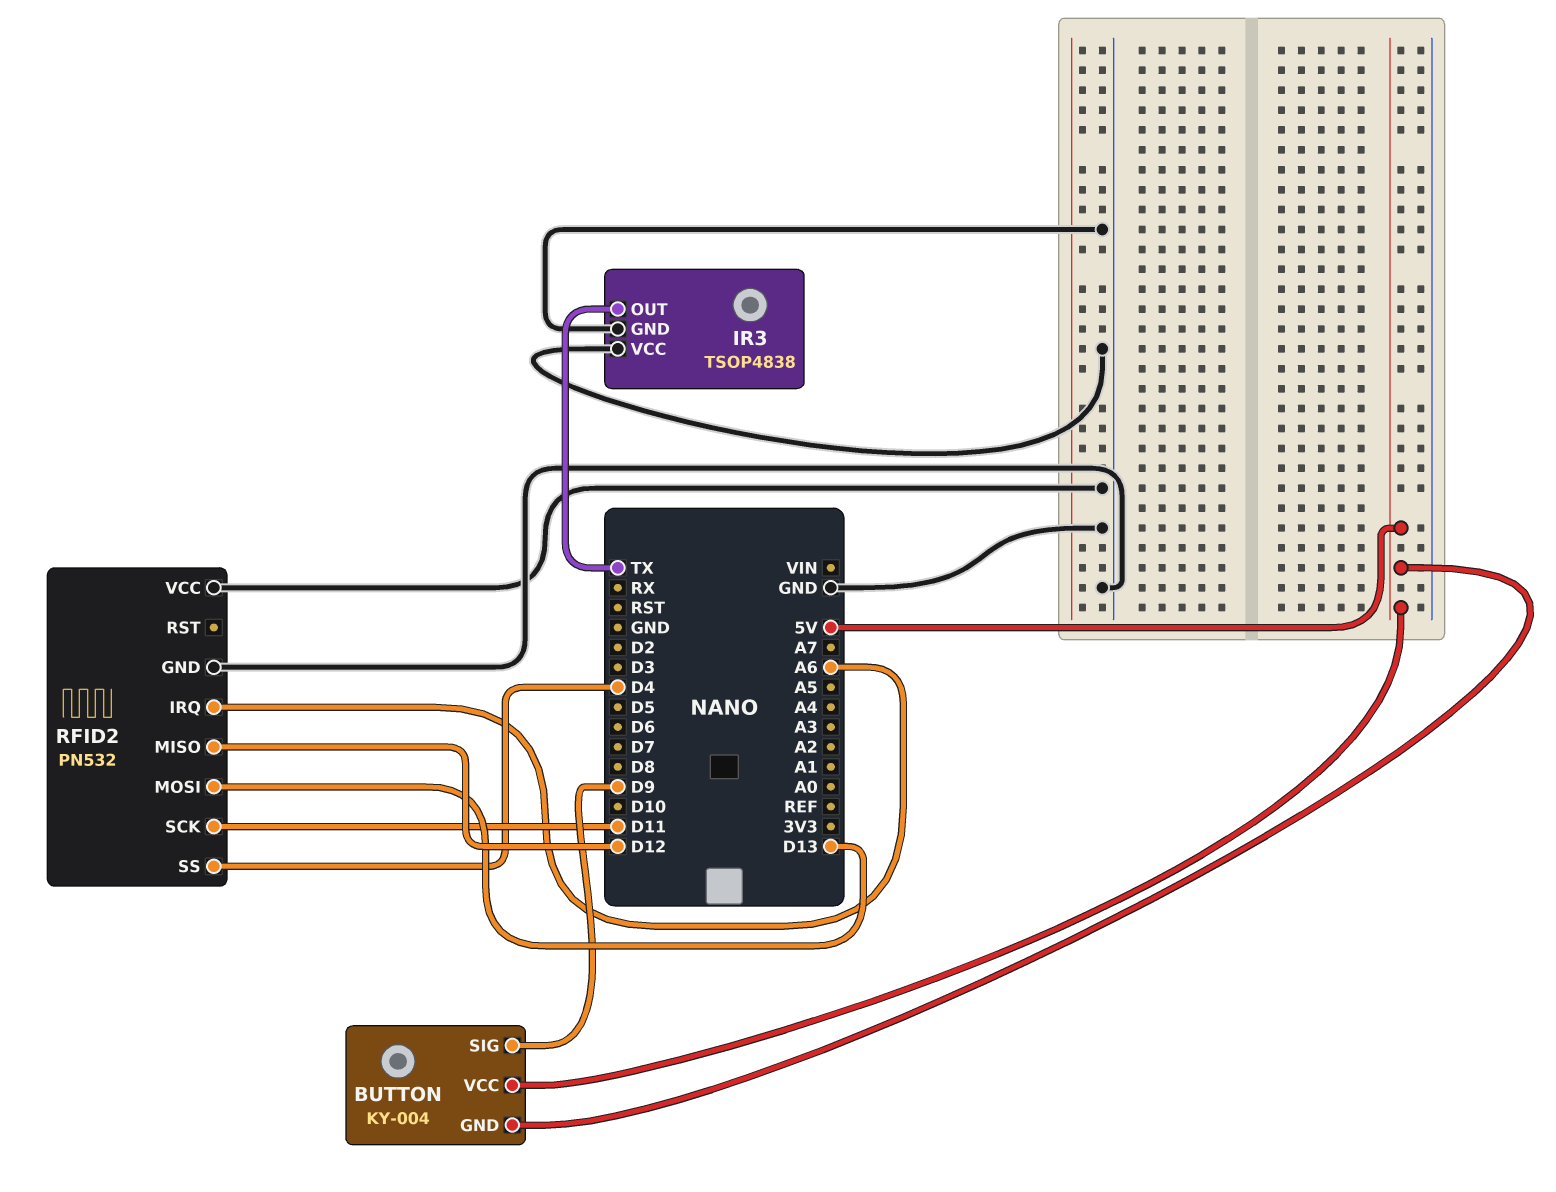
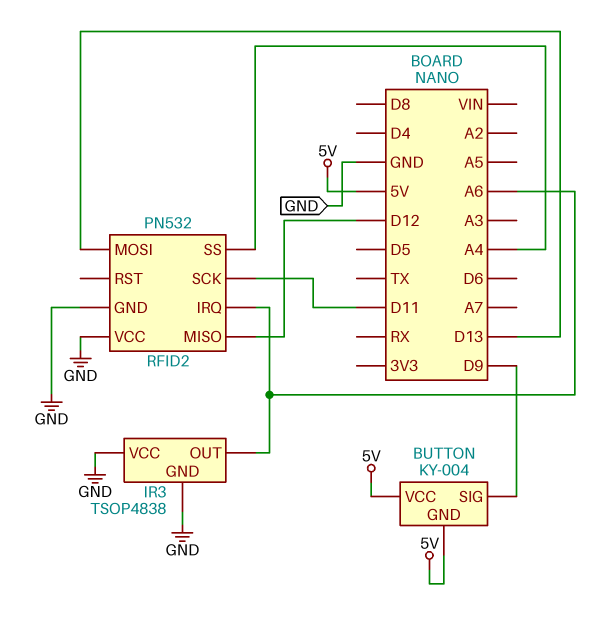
IR3 pin OUT: TX -> A6
RFID2 pin SS: D4 -> A4

